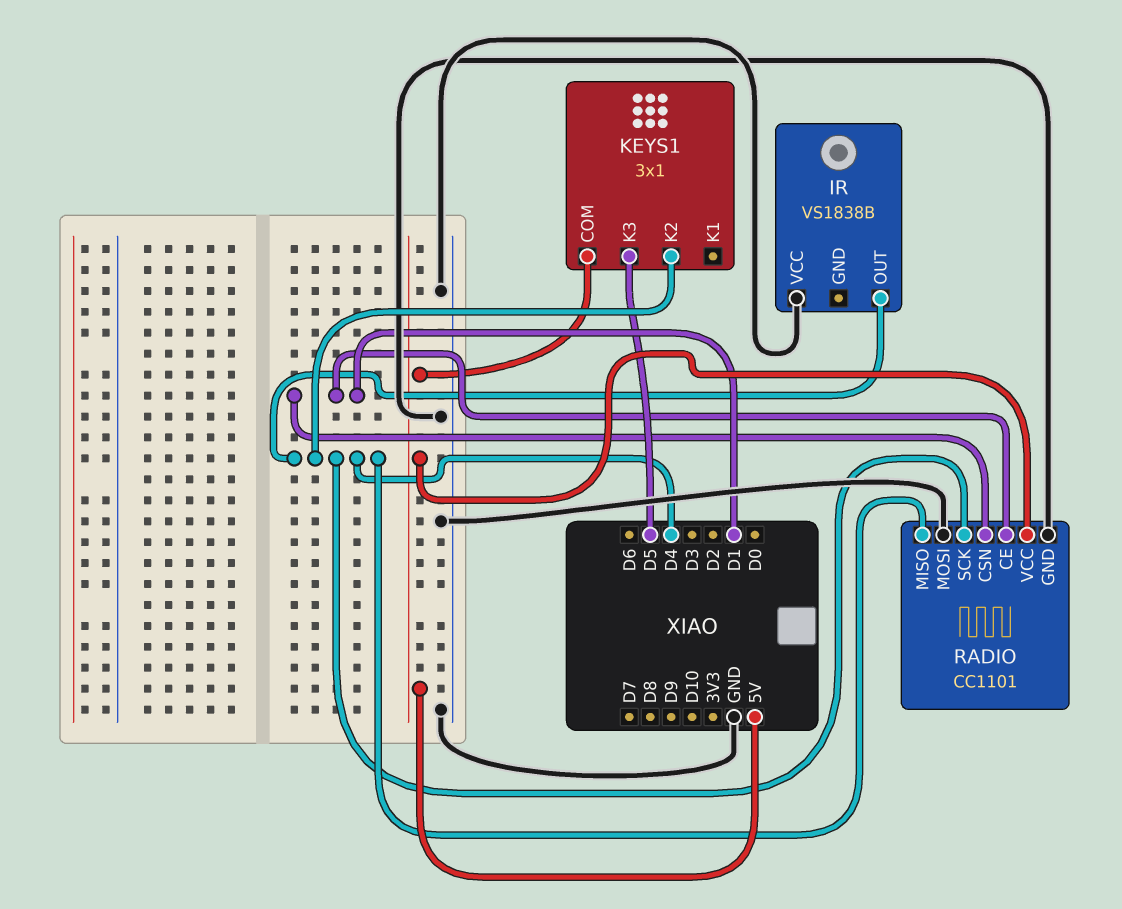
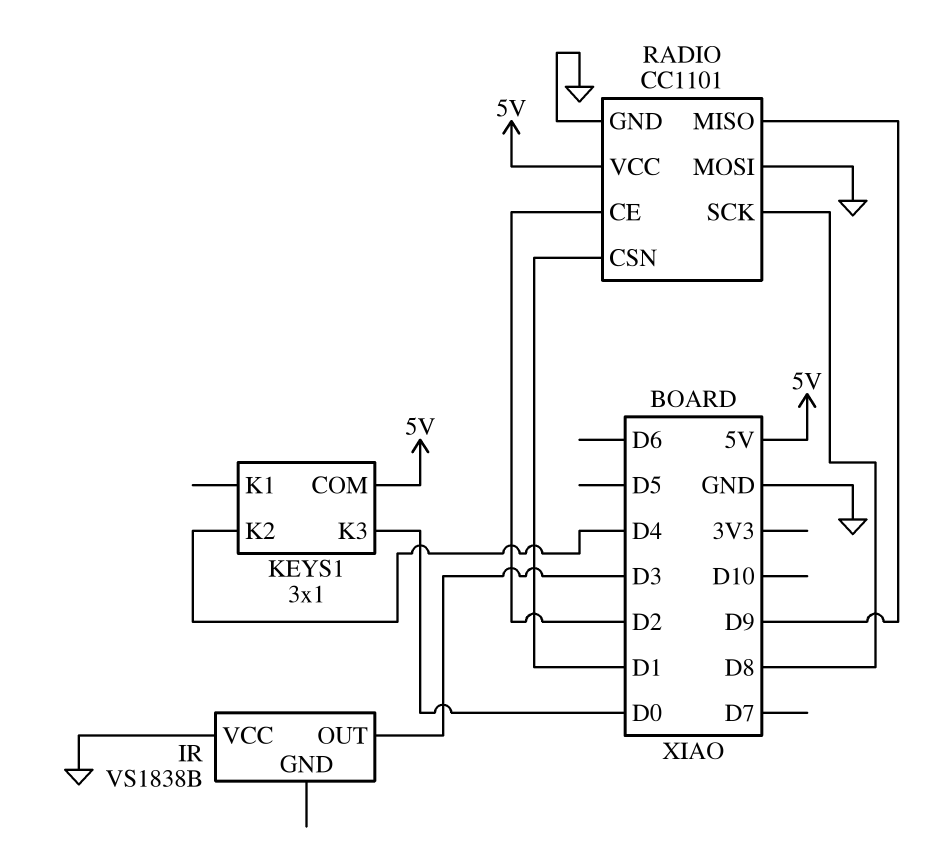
IR pin OUT: D4 -> D3
KEYS1 pin K3: D5 -> D0
RADIO pin CE: D1 -> D2
RADIO pin MISO: D4 -> D9
RADIO pin SCK: D4 -> D8

